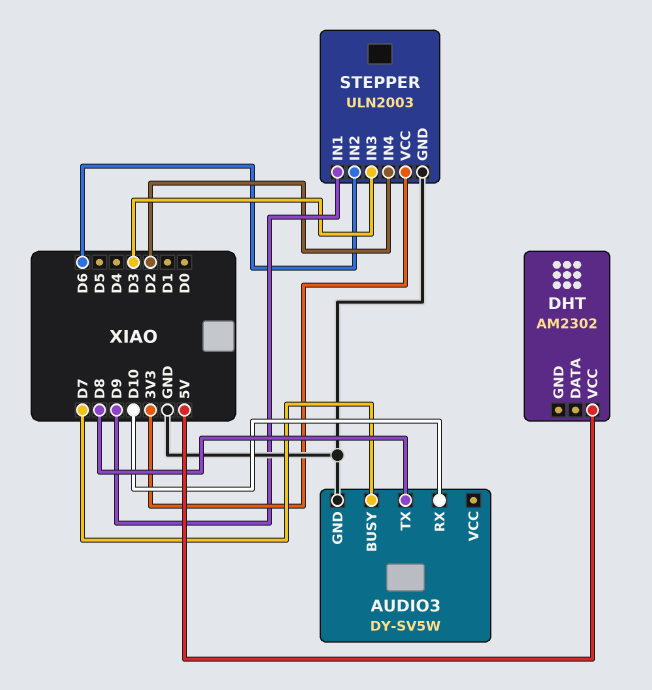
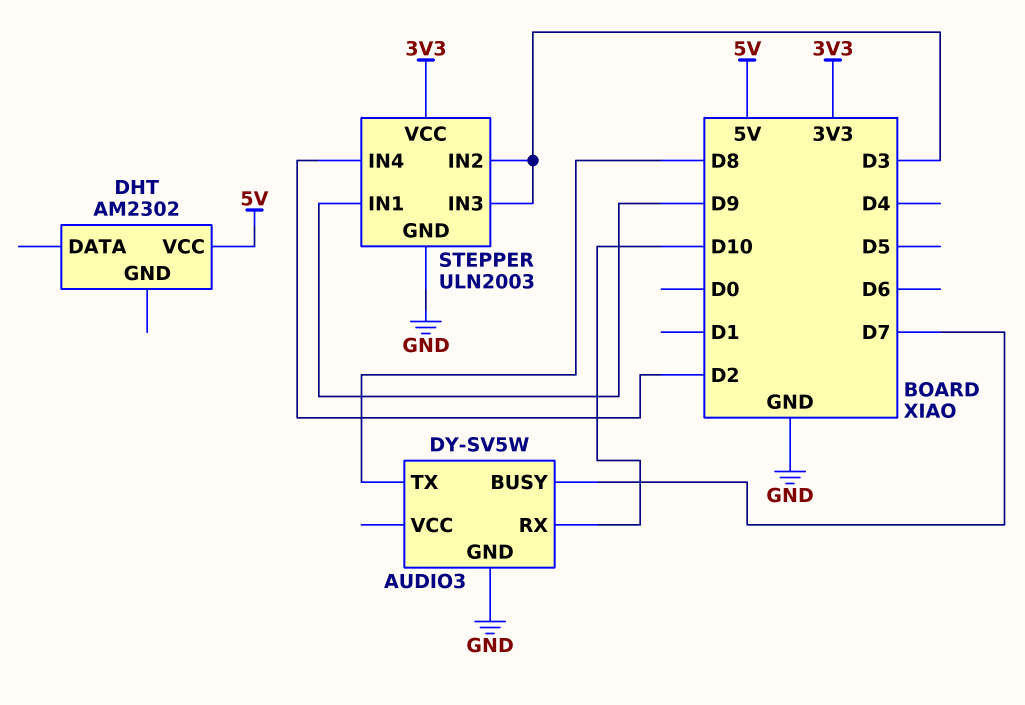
STEPPER pin IN2: D6 -> D3

